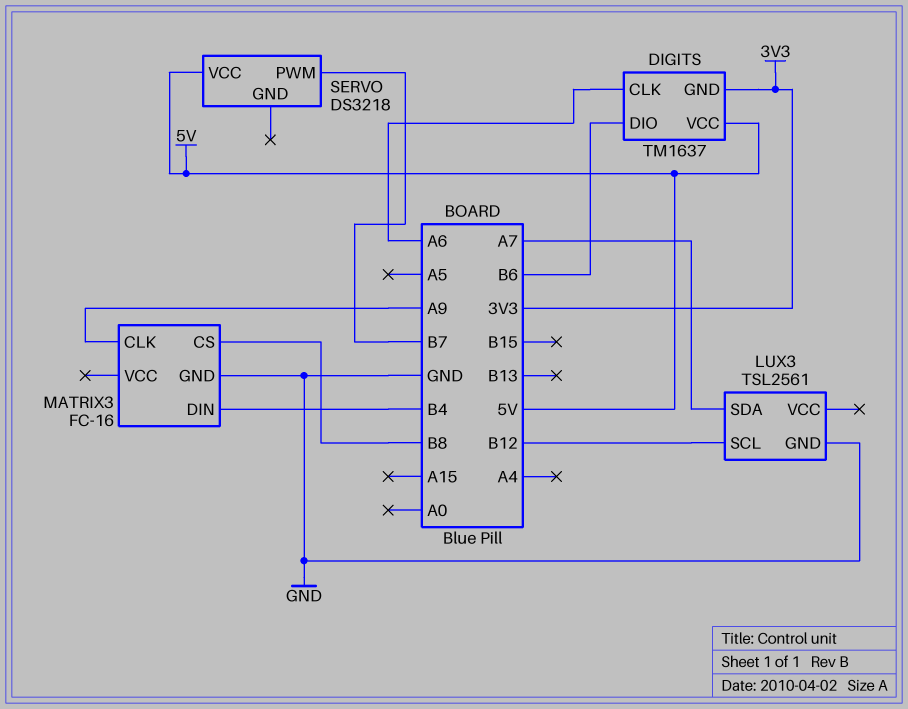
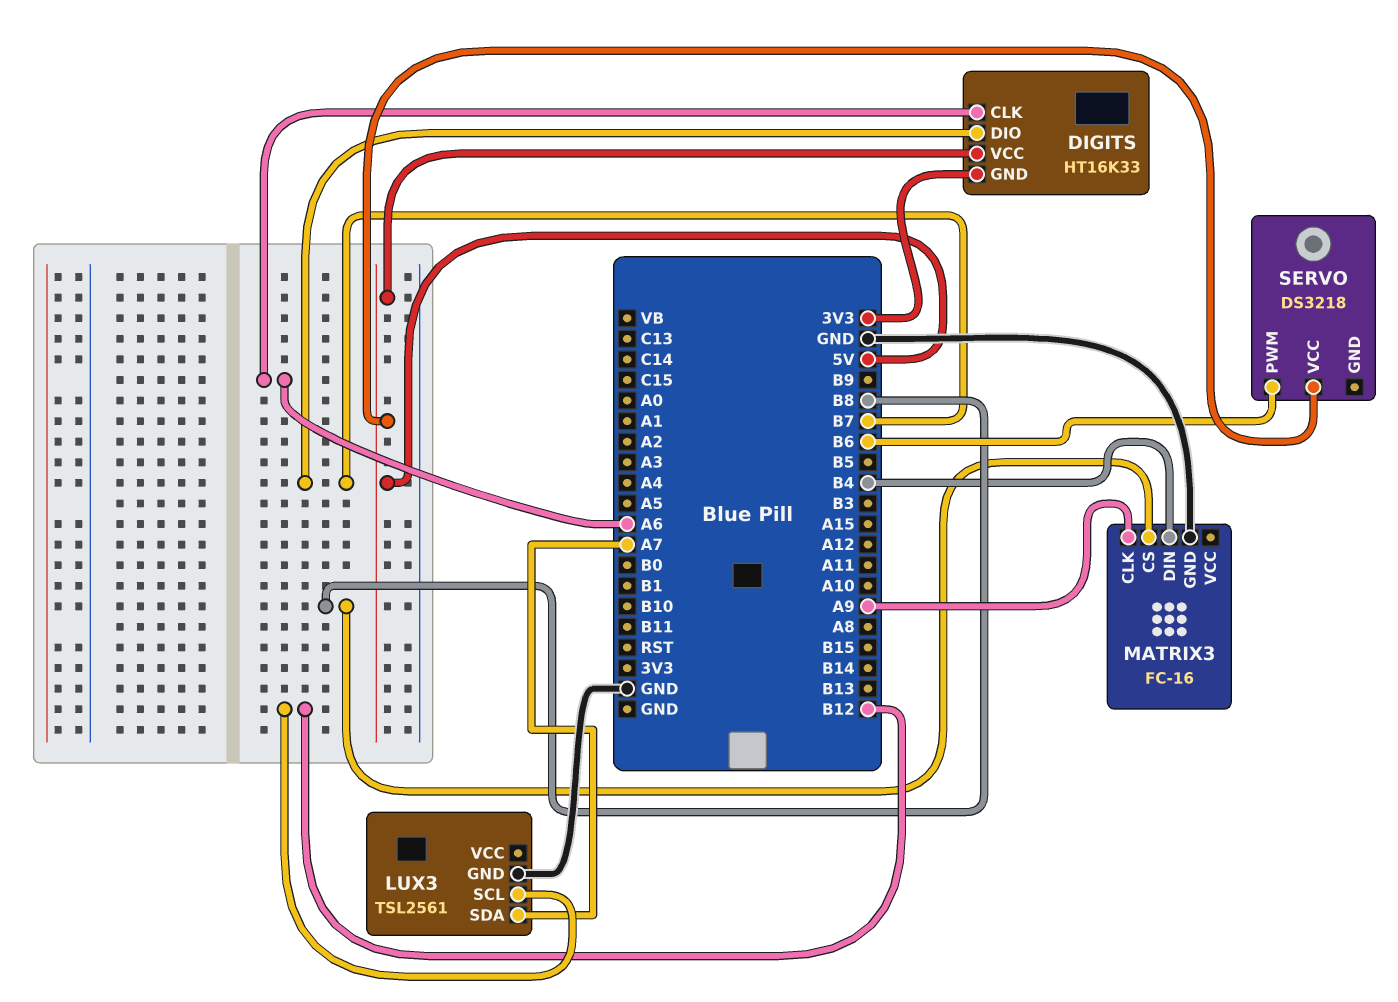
DIGITS: TM1637 -> HT16K33
DIGITS pin DIO: B6 -> B7
SERVO pin PWM: B7 -> B6

